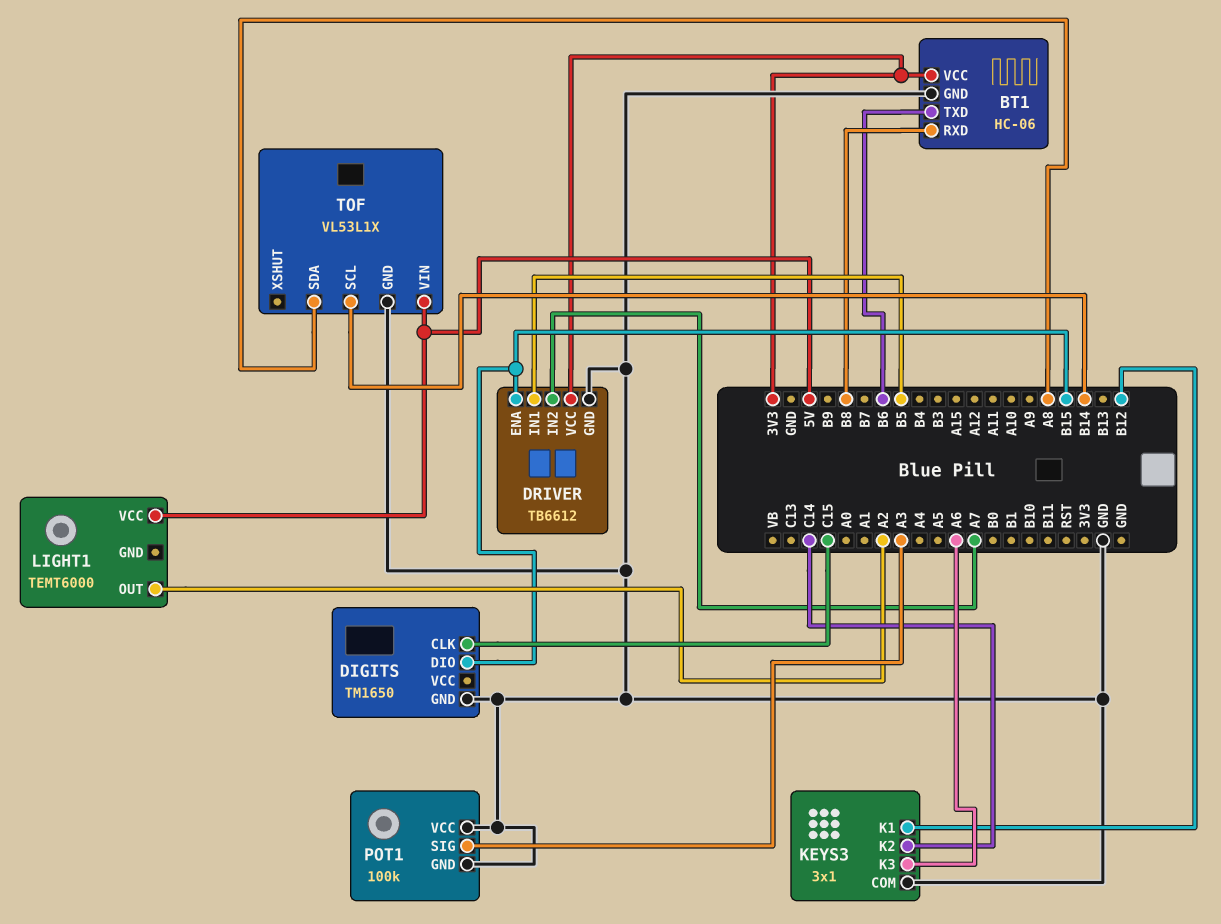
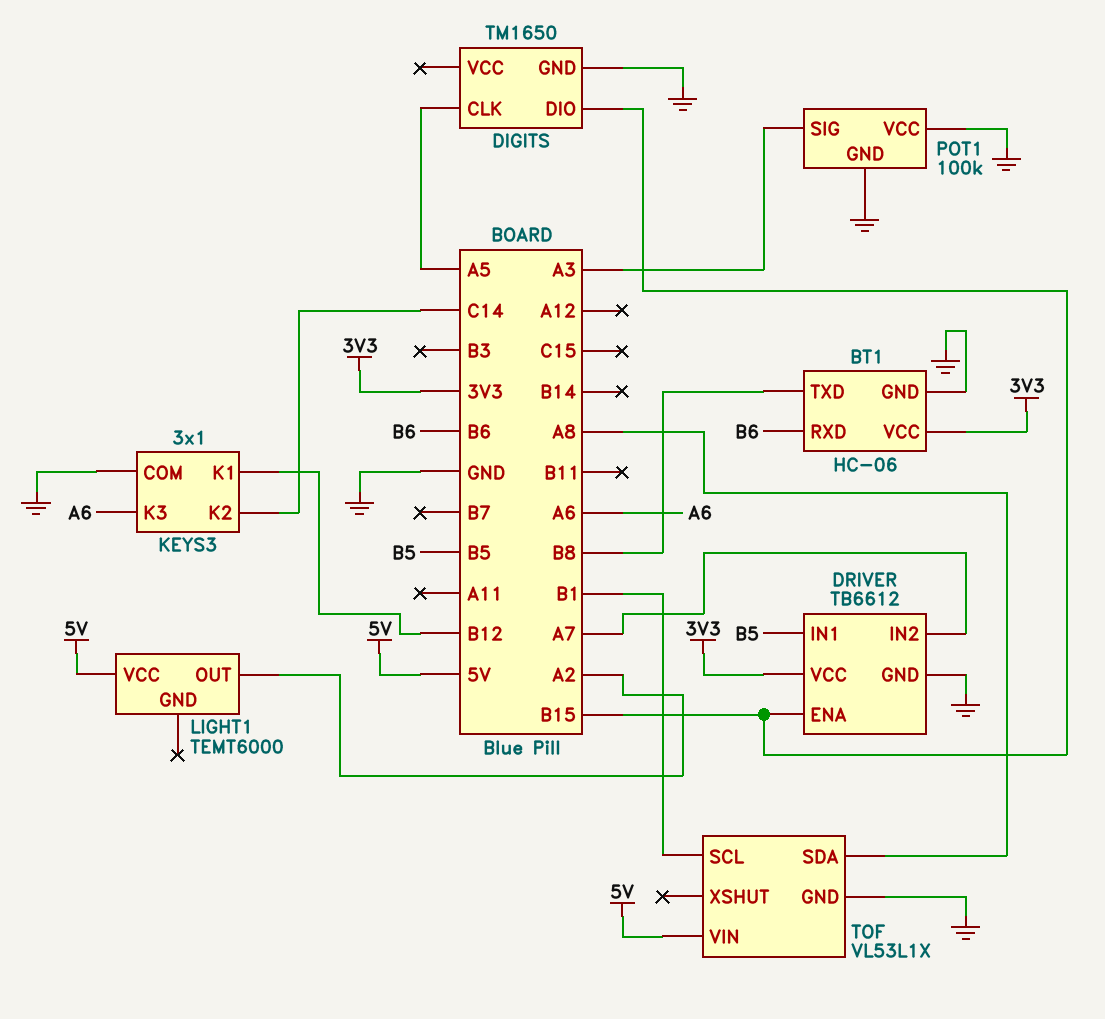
BT1 pin RXD: B8 -> B6
BT1 pin TXD: B6 -> B8
DIGITS pin CLK: C15 -> A5
TOF pin SCL: B14 -> B1

